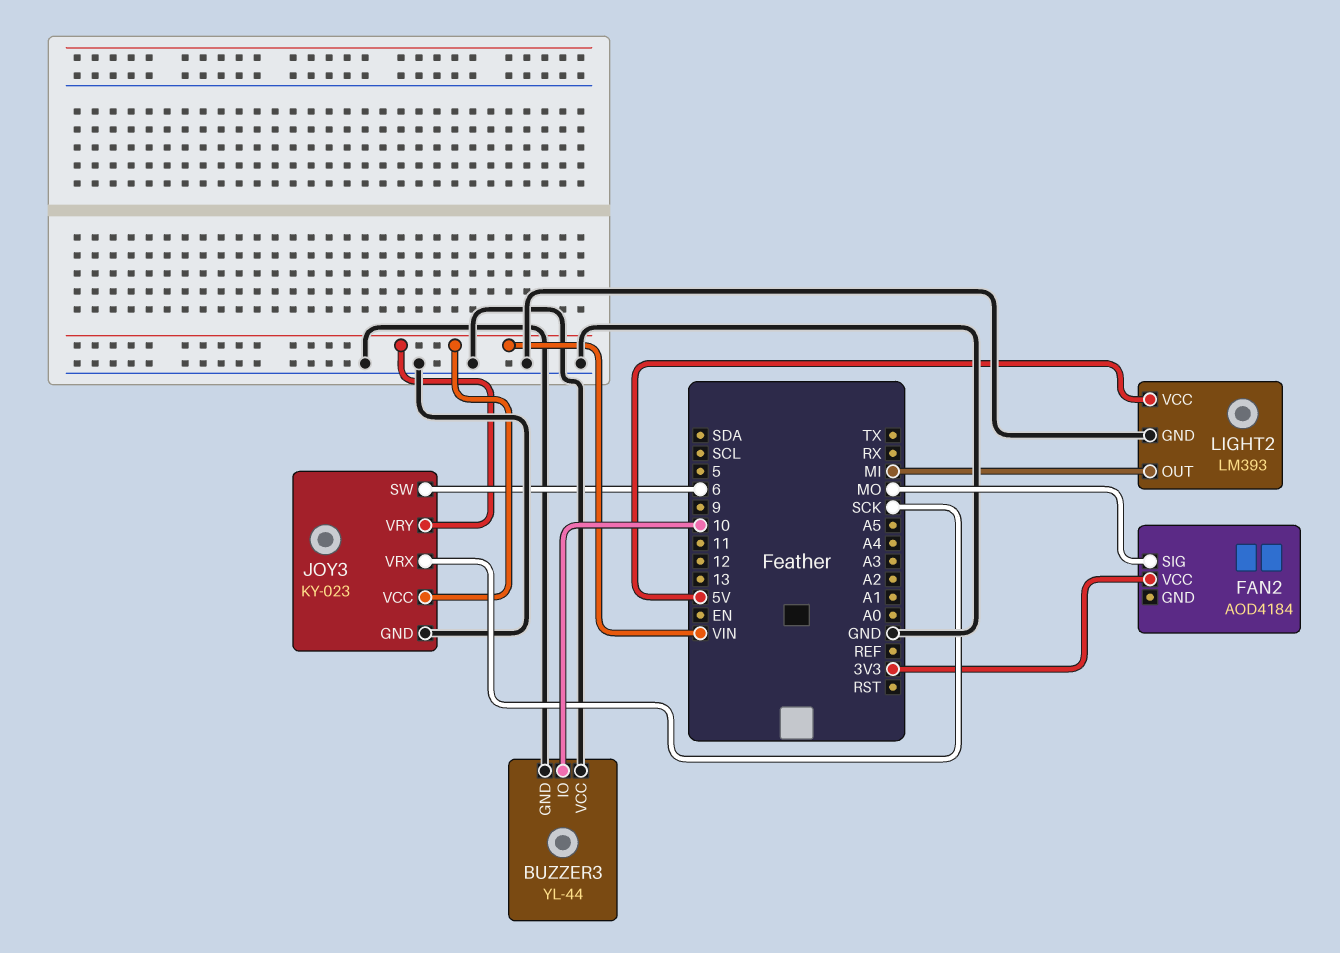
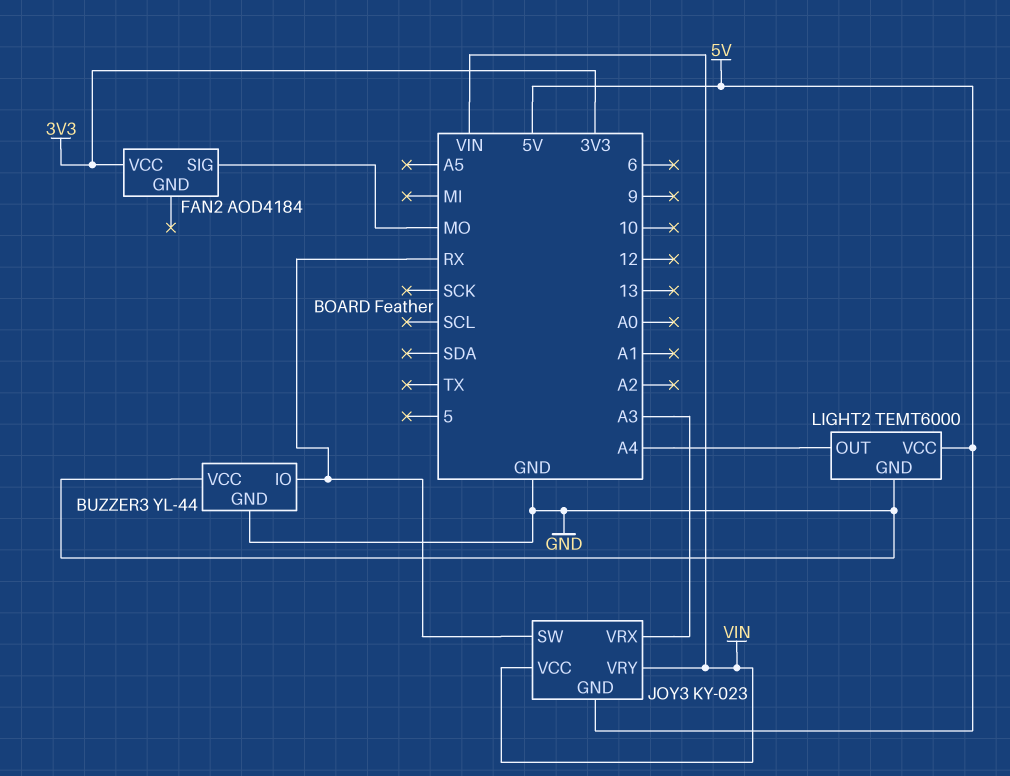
BUZZER3 pin IO: 10 -> RX
JOY3 pin GND: GND -> 5V
JOY3 pin SW: 6 -> RX
JOY3 pin VRX: SCK -> A3
LIGHT2: LM393 -> TEMT6000
LIGHT2 pin OUT: MI -> A4

